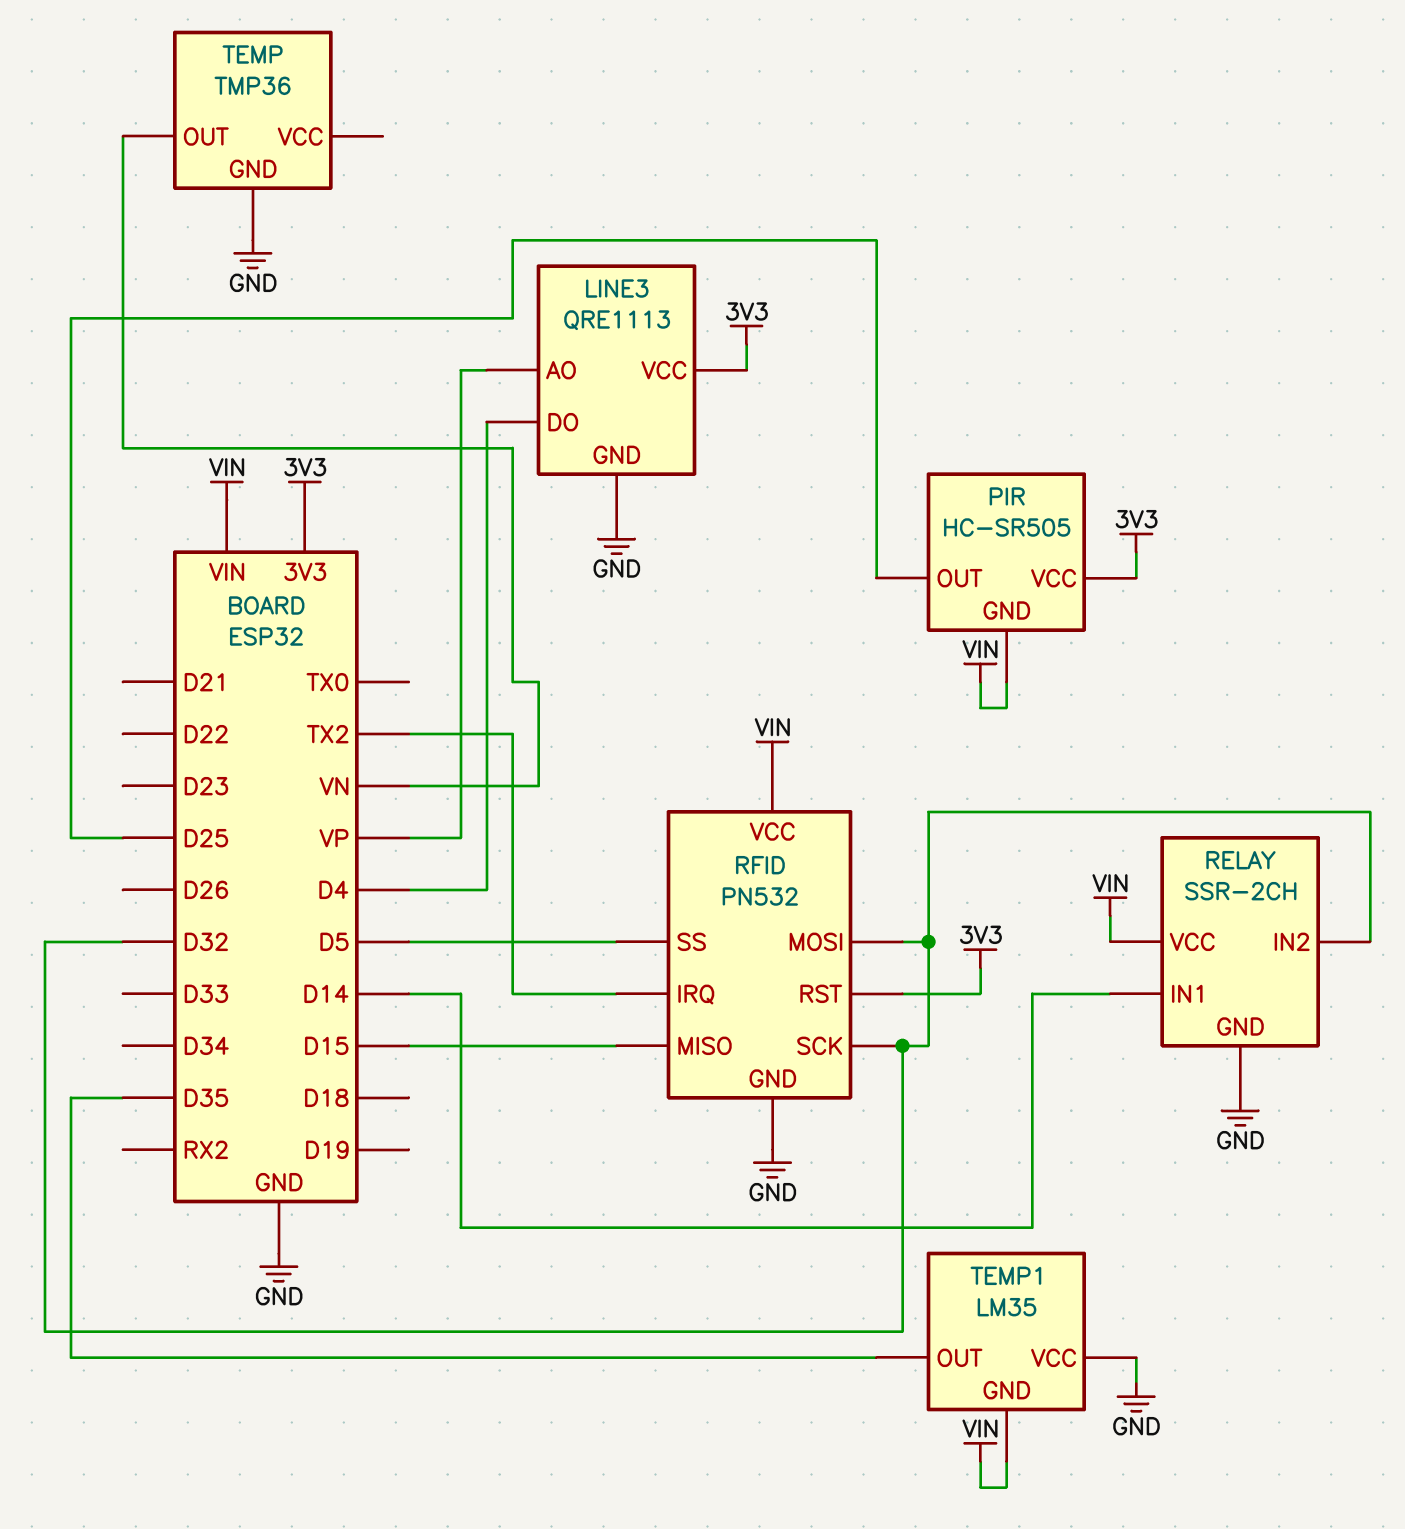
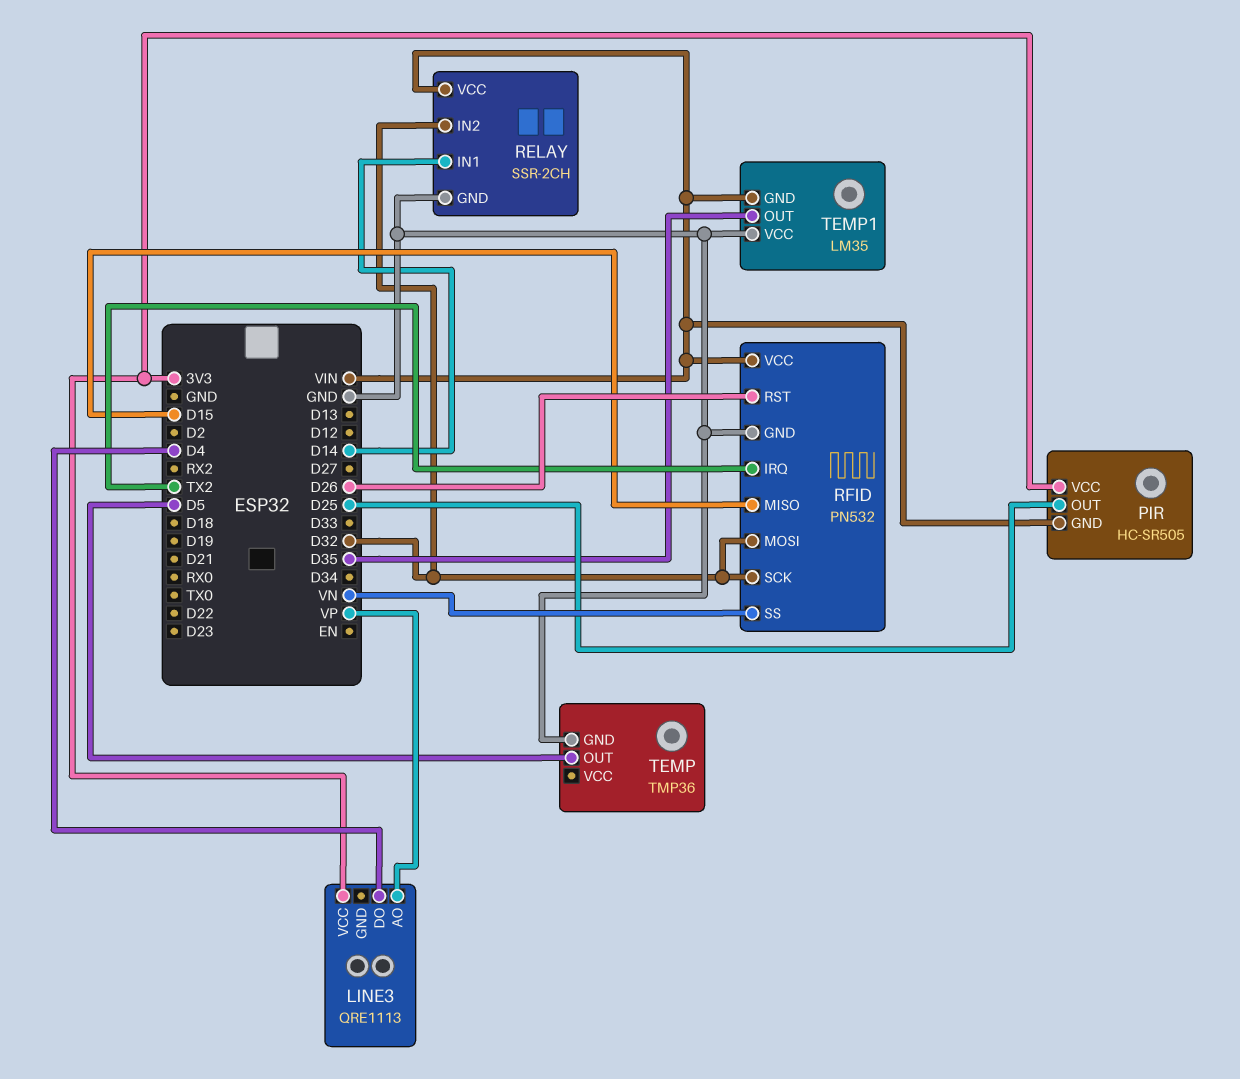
LINE3 pin GND: GND -> none
RFID pin RST: 3V3 -> D26
RFID pin SS: D5 -> VN
TEMP pin OUT: VN -> D5

